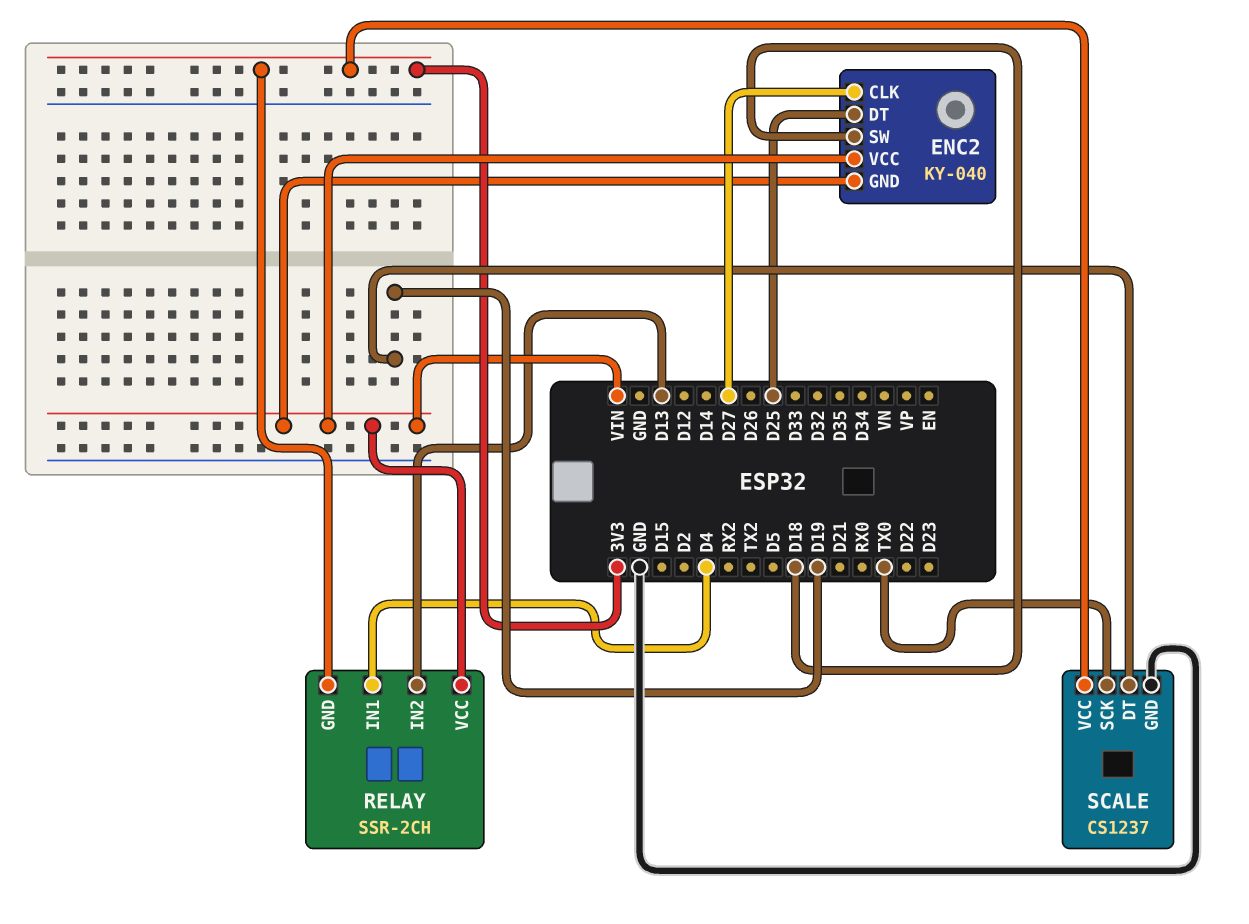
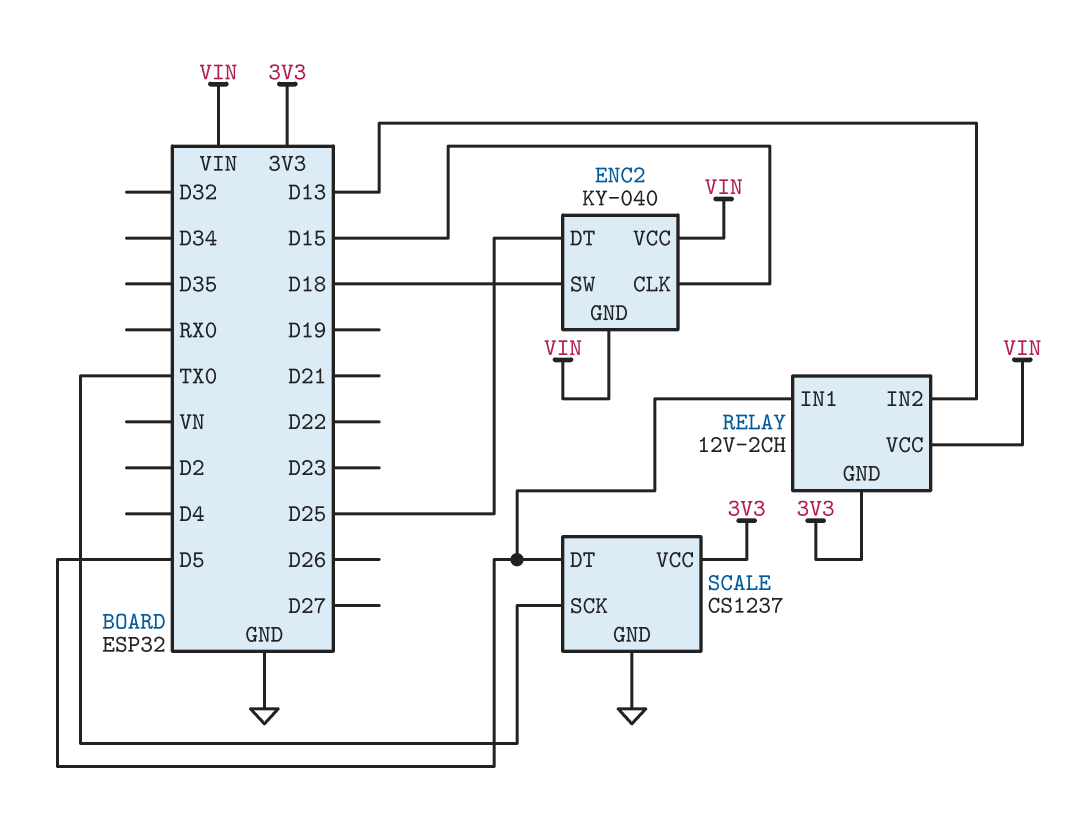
ENC2 pin CLK: D27 -> D15
RELAY: SSR-2CH -> 12V-2CH
RELAY pin IN1: D4 -> D5
SCALE pin DT: D19 -> D5

